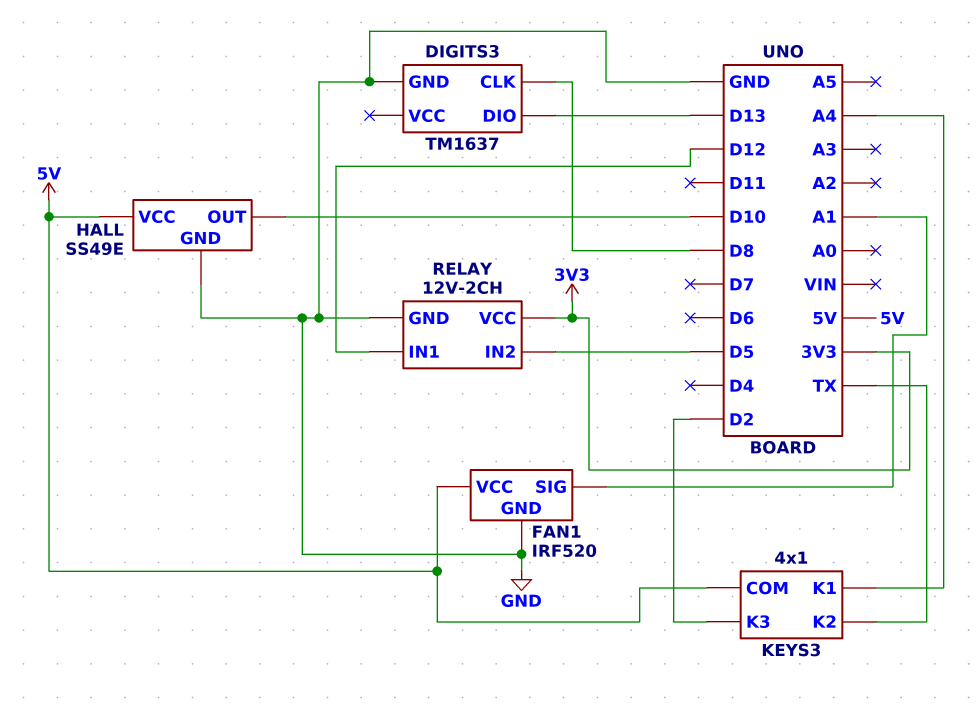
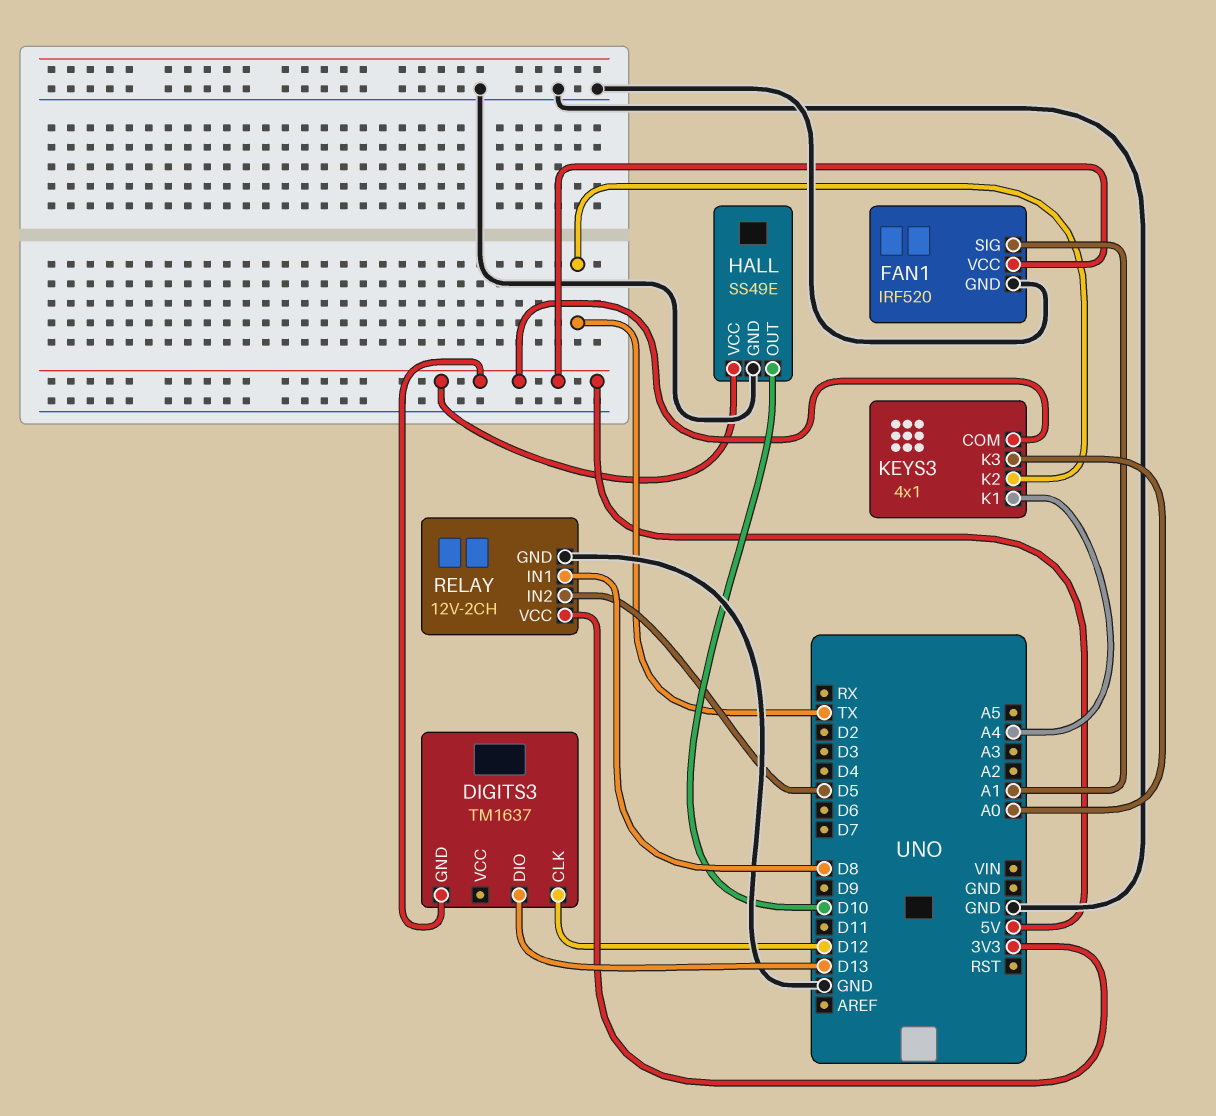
DIGITS3 pin CLK: D8 -> D12
DIGITS3 pin GND: GND -> 5V
KEYS3 pin K3: D2 -> A0
RELAY pin IN1: D12 -> D8

